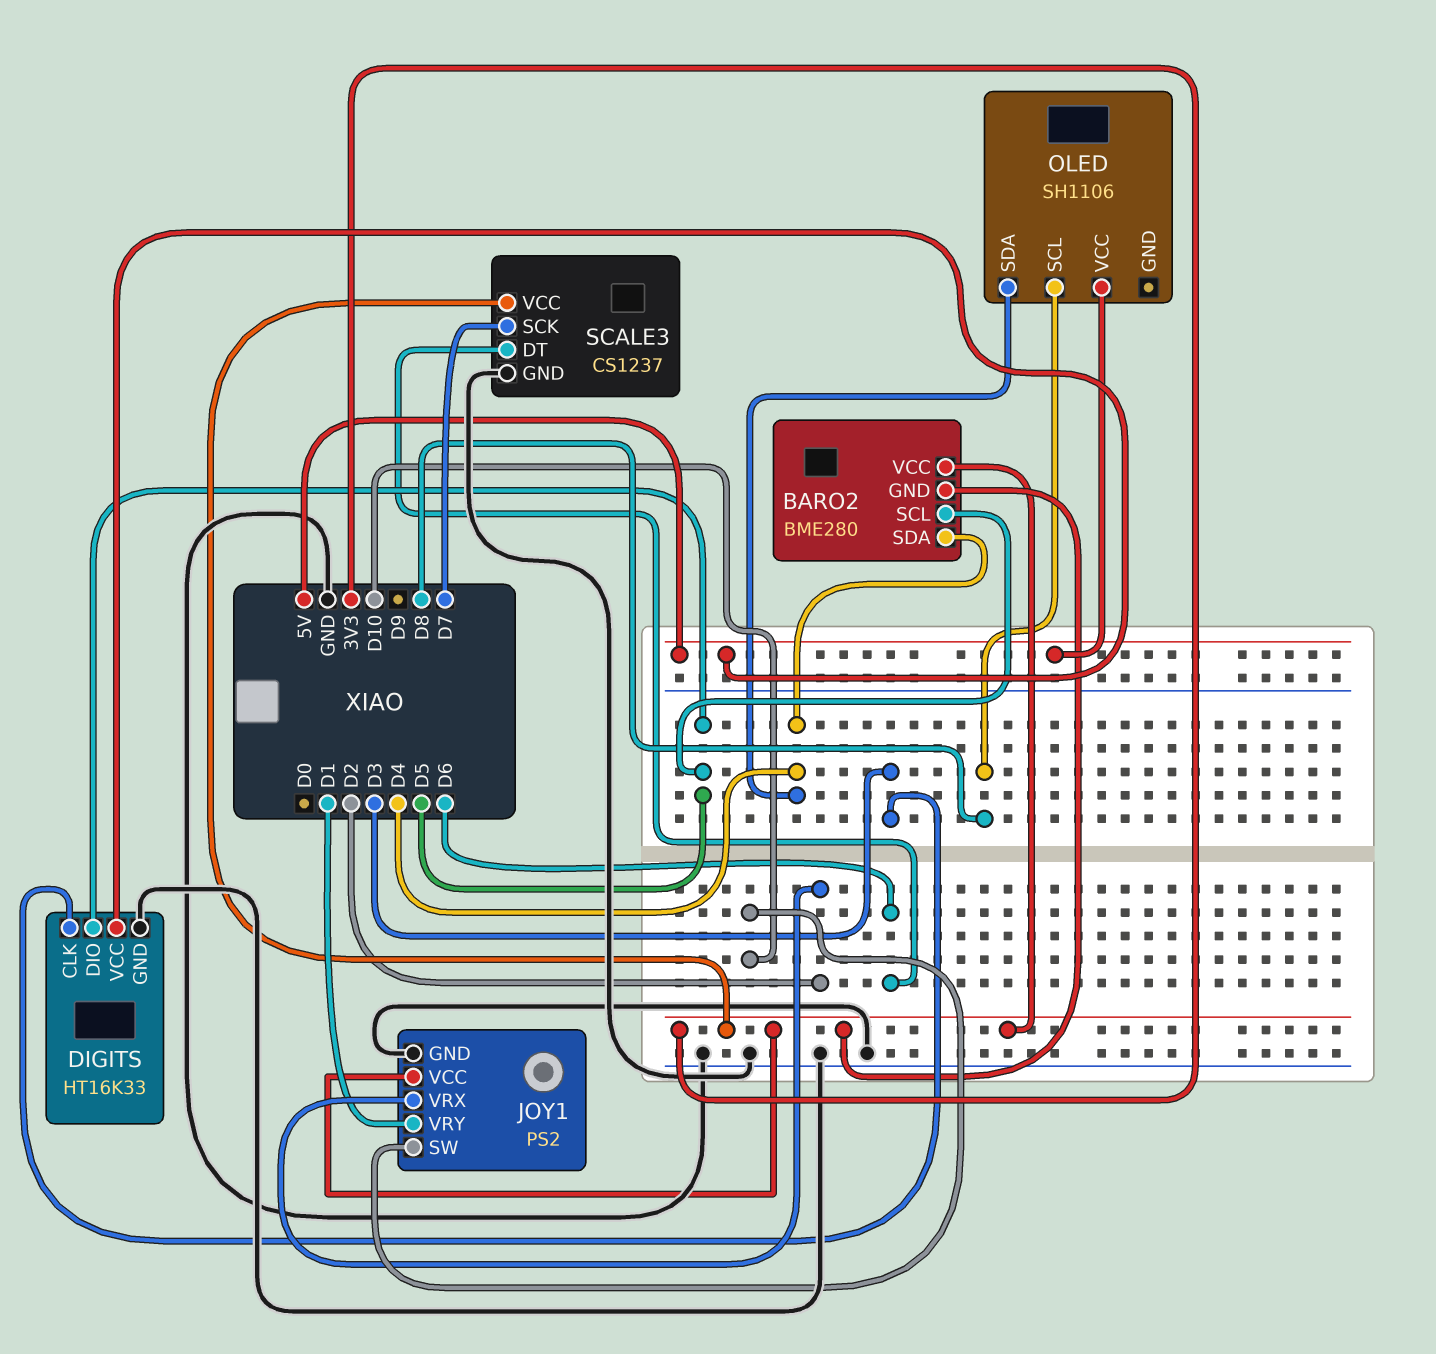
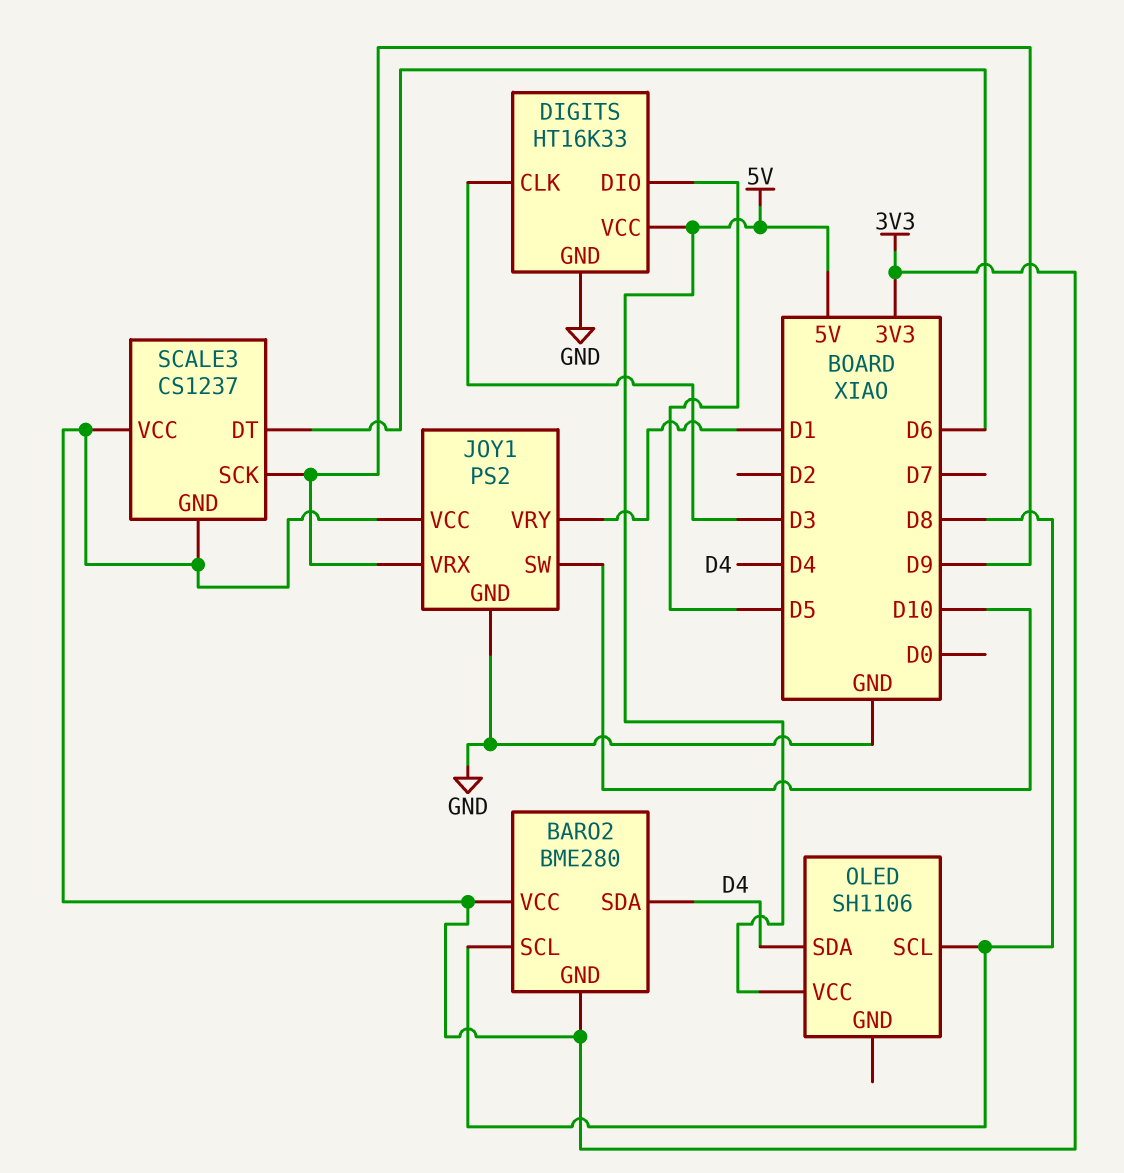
BARO2 pin SCL: D5 -> D8
JOY1 pin VRX: D2 -> D9
SCALE3 pin GND: GND -> 3V3
SCALE3 pin SCK: D7 -> D9

